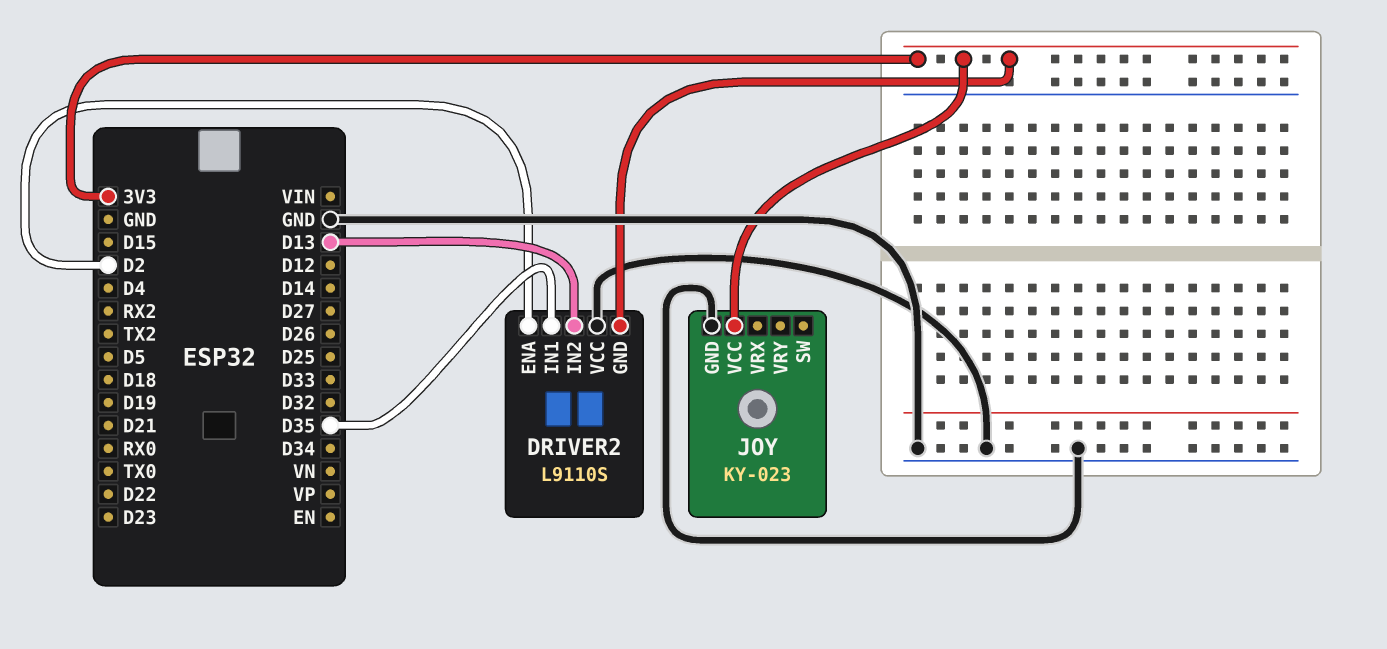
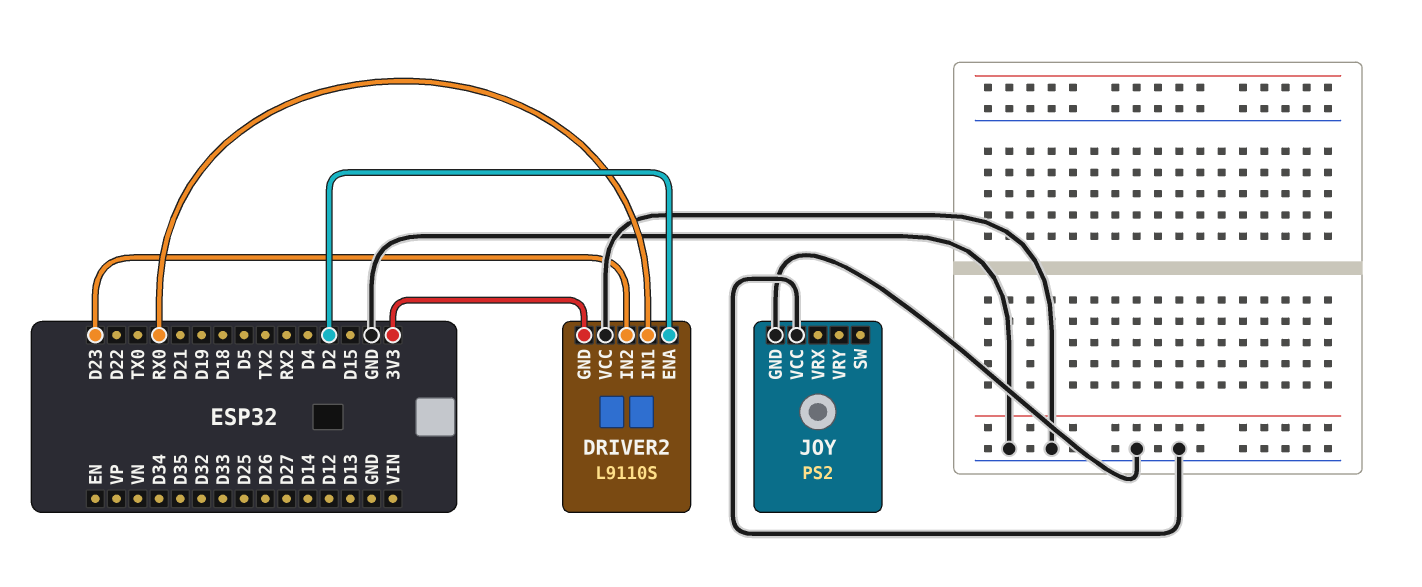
DRIVER2 pin IN1: D35 -> RX0
DRIVER2 pin IN2: D13 -> D23
JOY: KY-023 -> PS2
JOY pin VCC: 3V3 -> GND

